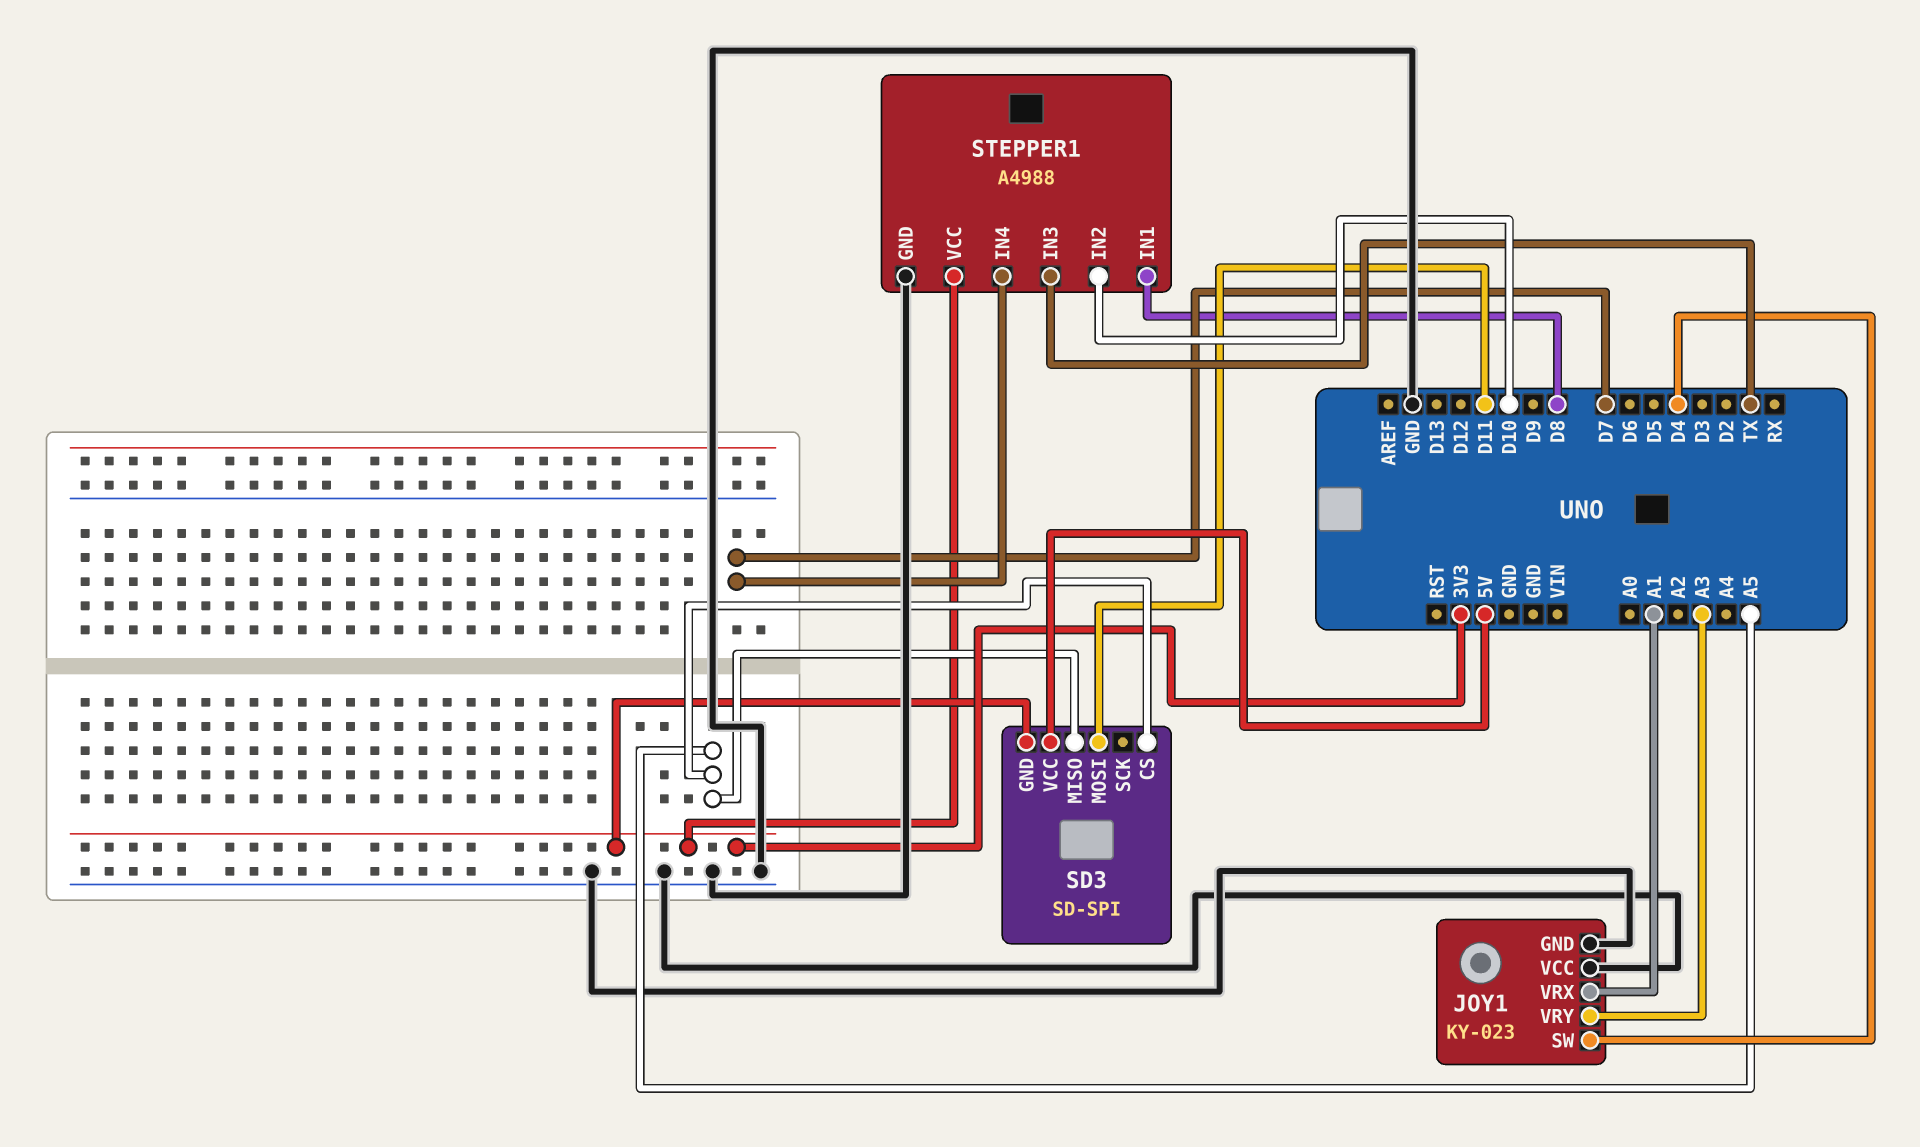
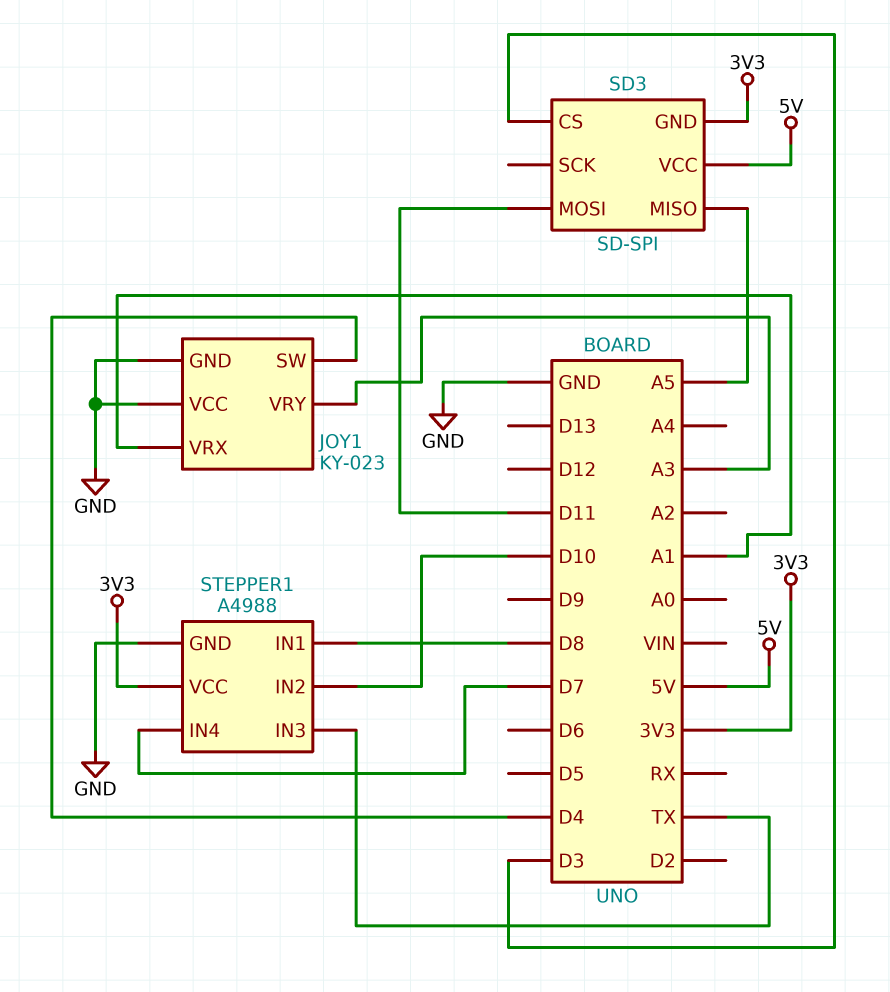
SD3 pin CS: A5 -> D3

